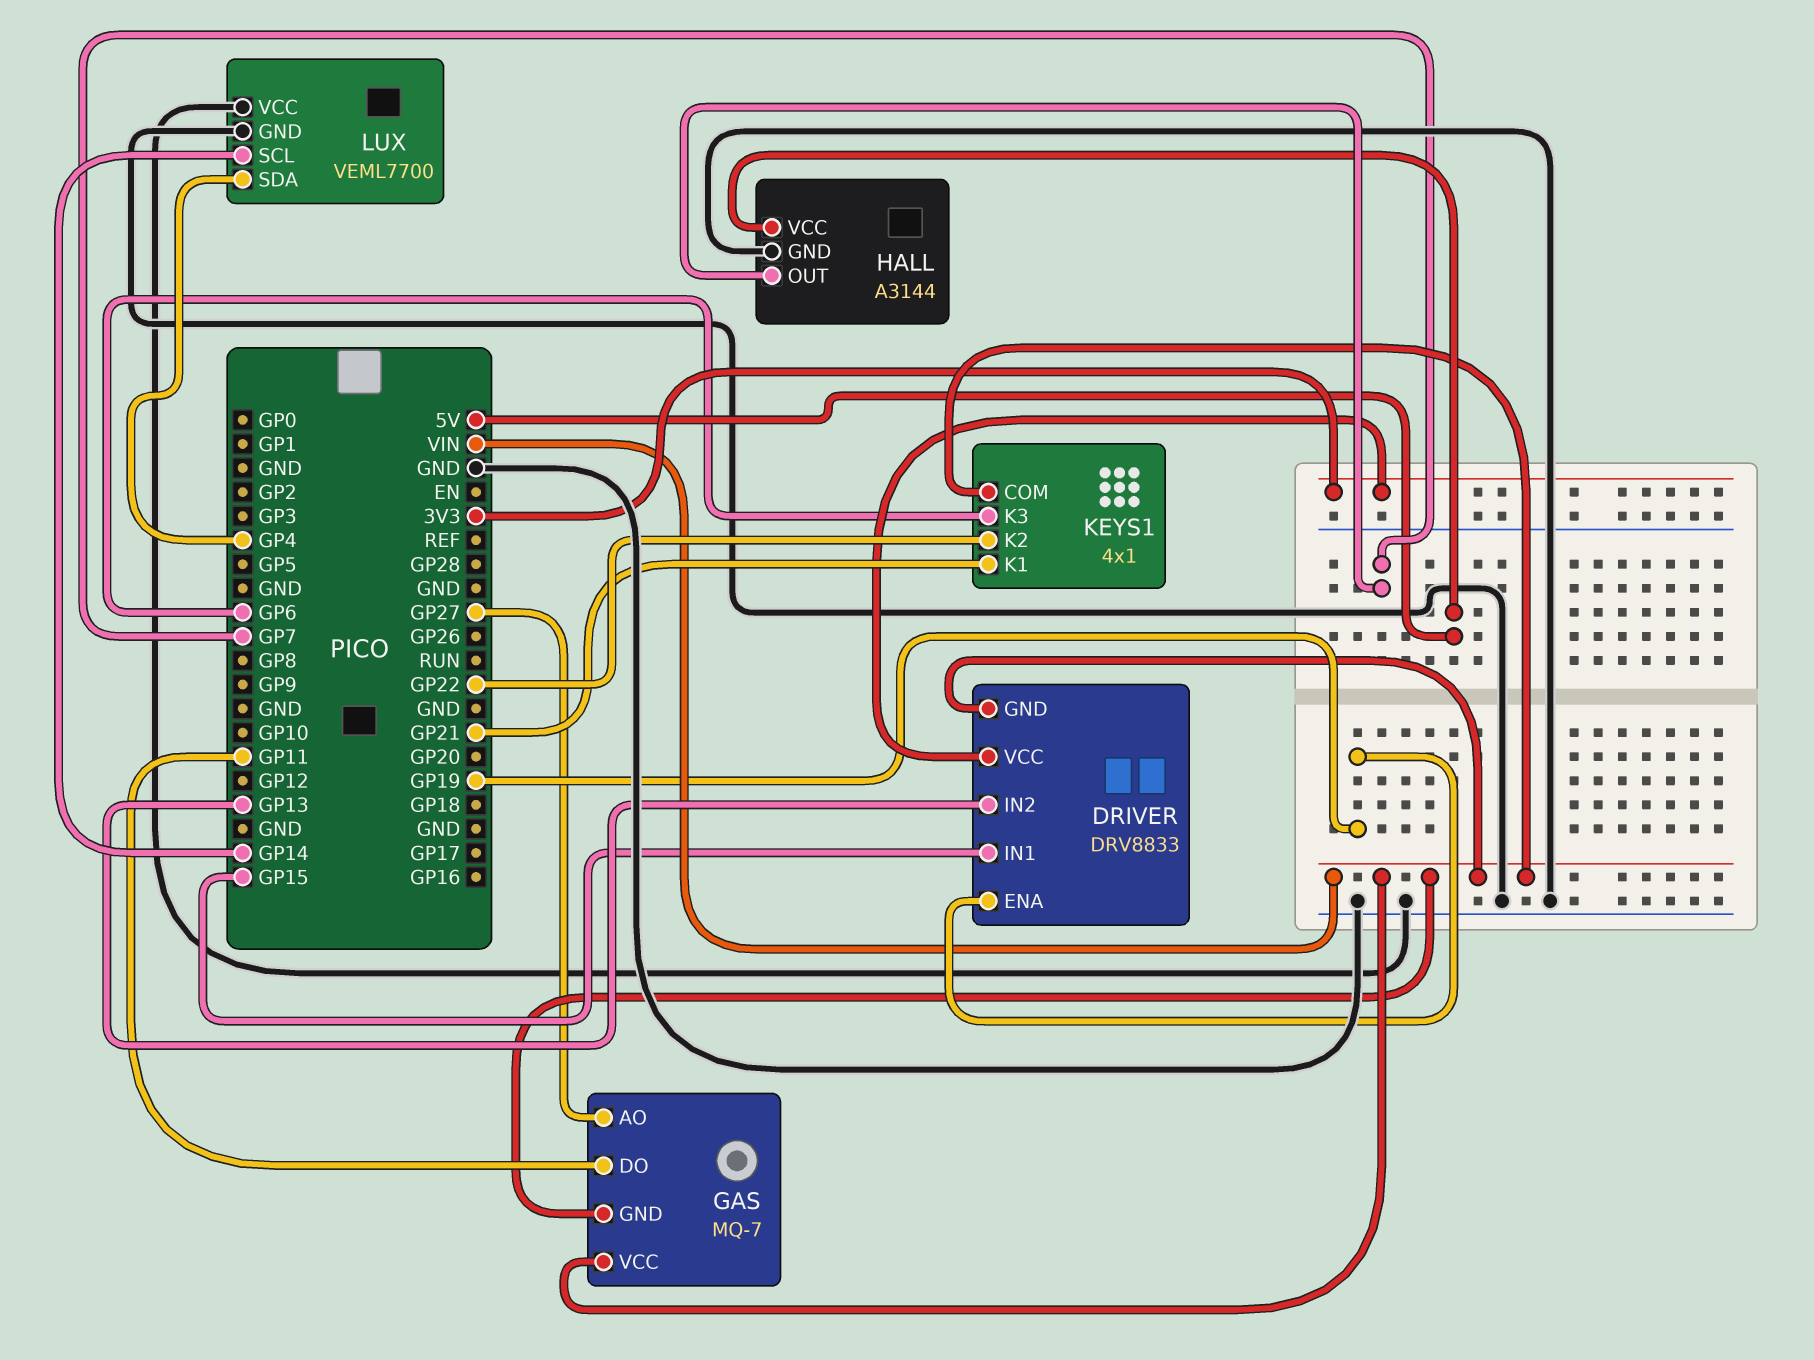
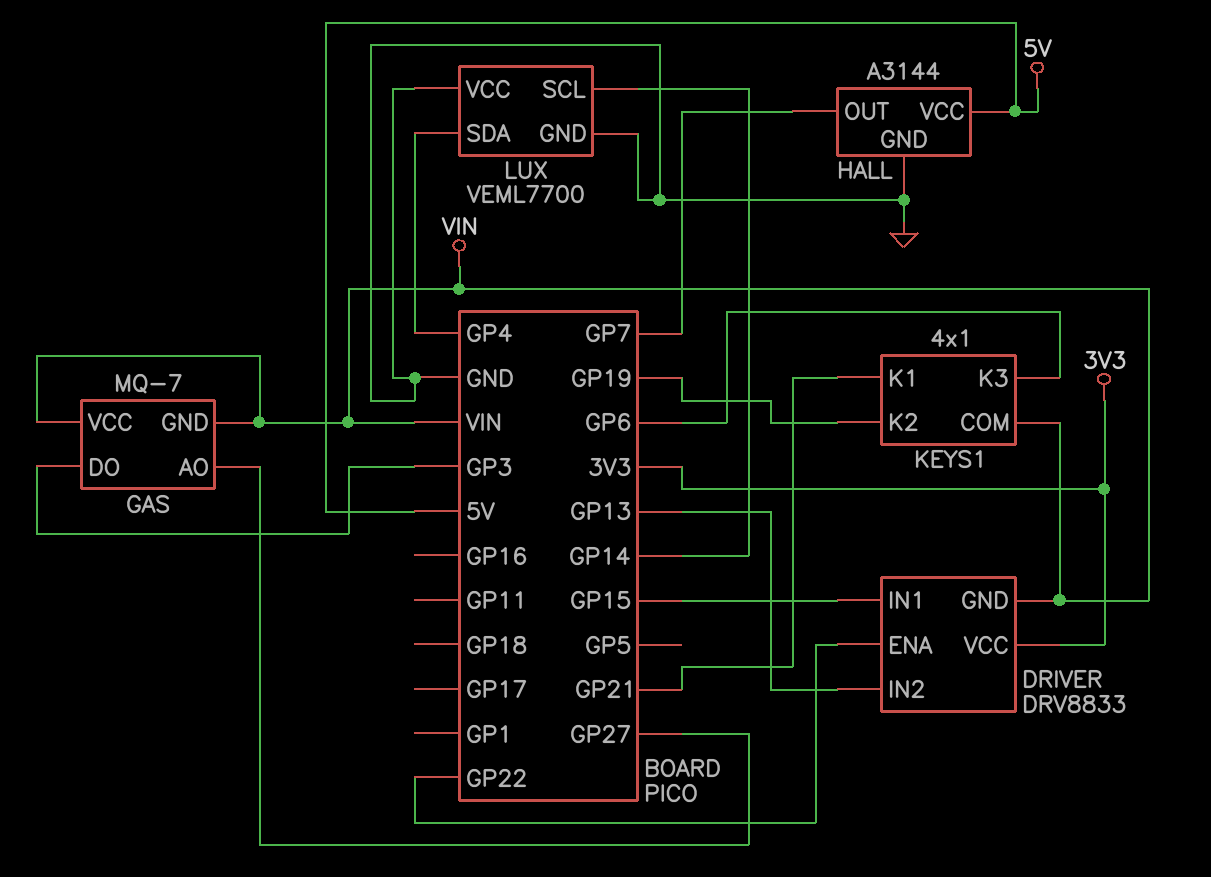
DRIVER pin ENA: GP19 -> GP22
GAS pin DO: GP11 -> GP3
KEYS1 pin K2: GP22 -> GP19

